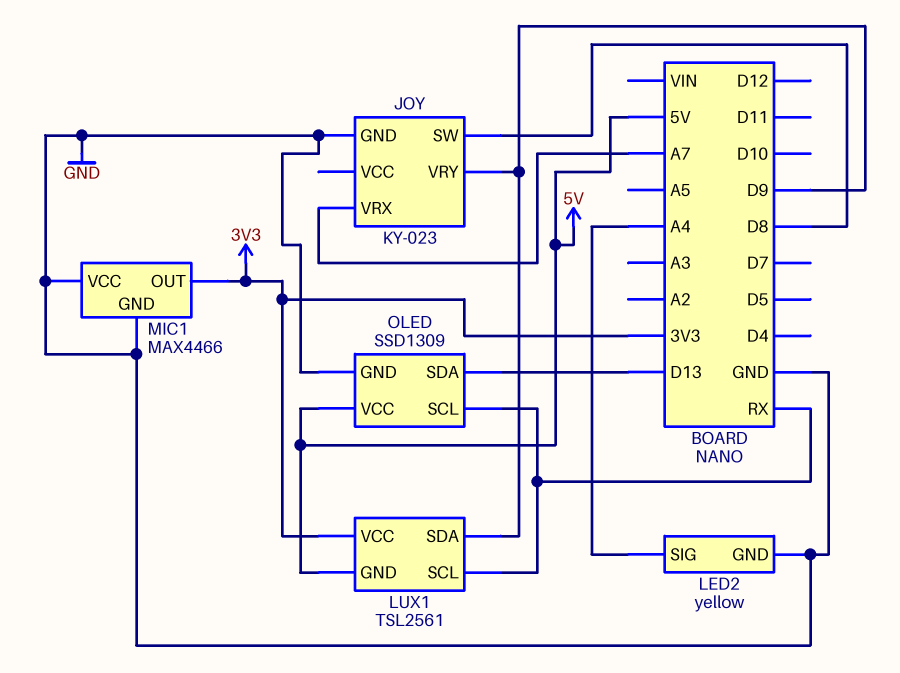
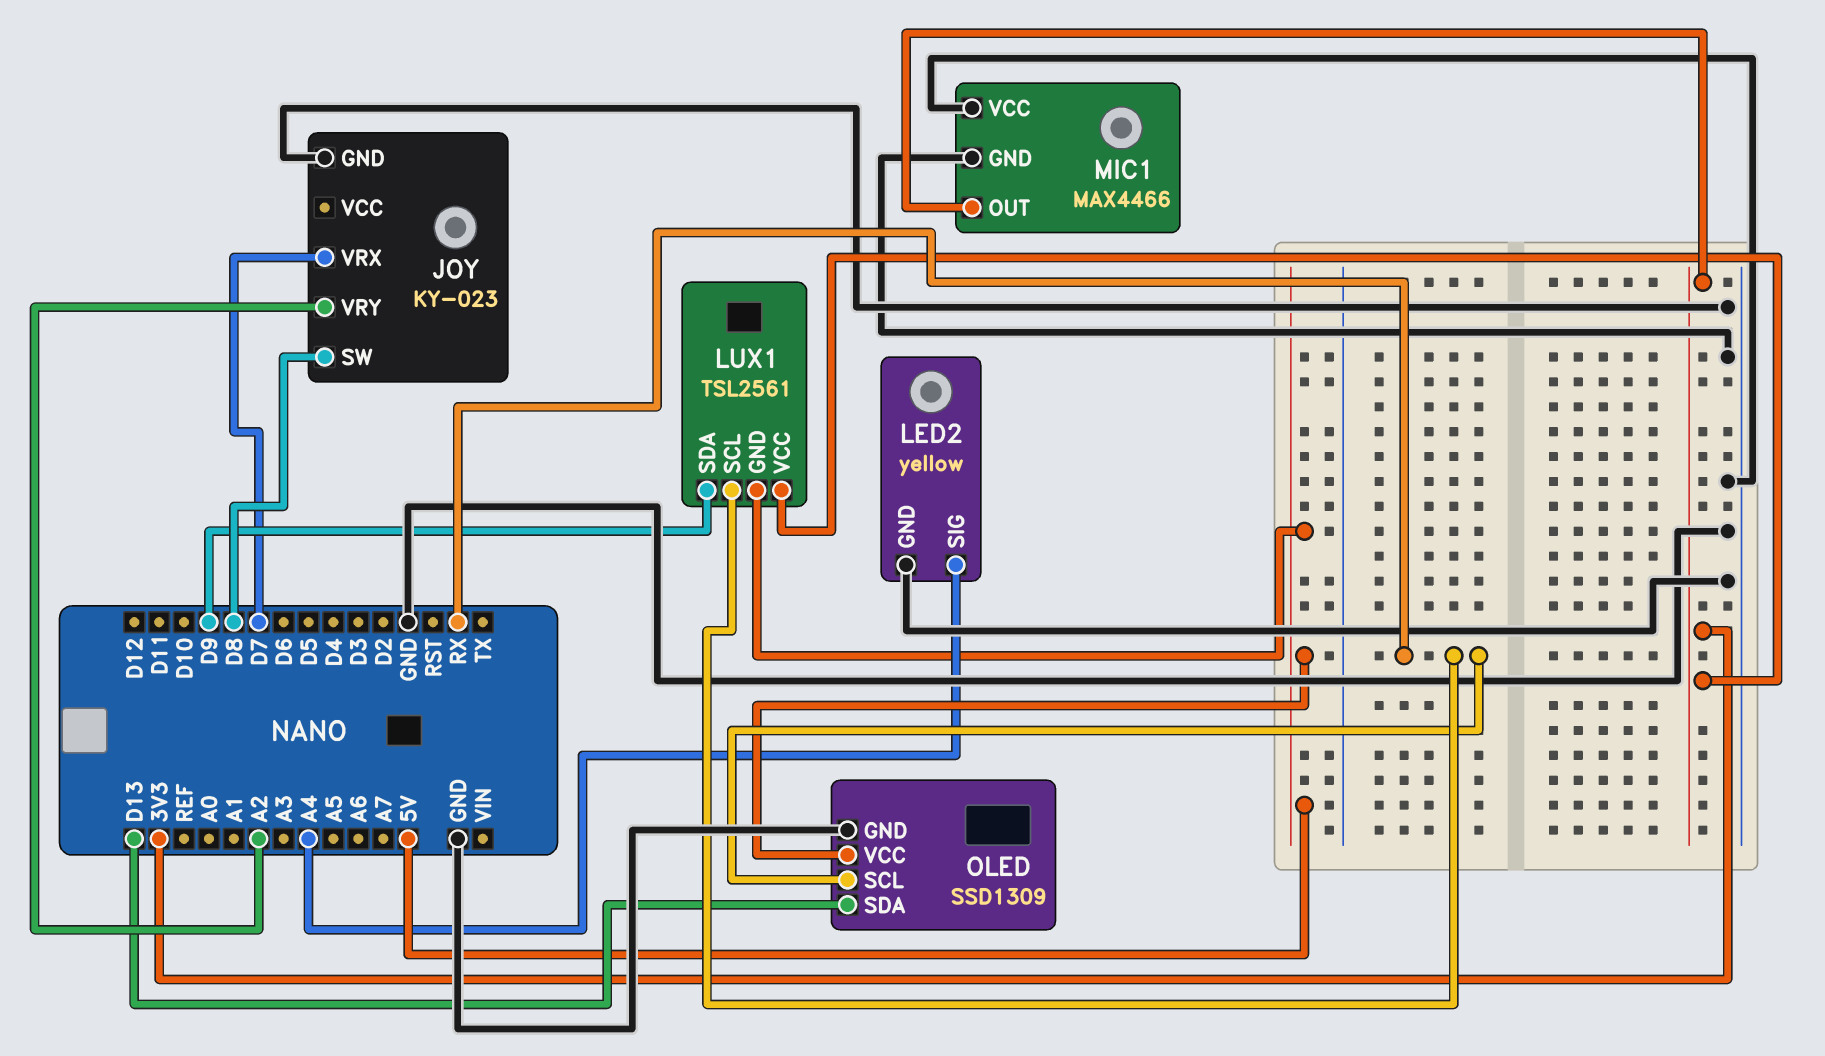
JOY pin VRX: A7 -> D7
JOY pin VRY: D9 -> A2

